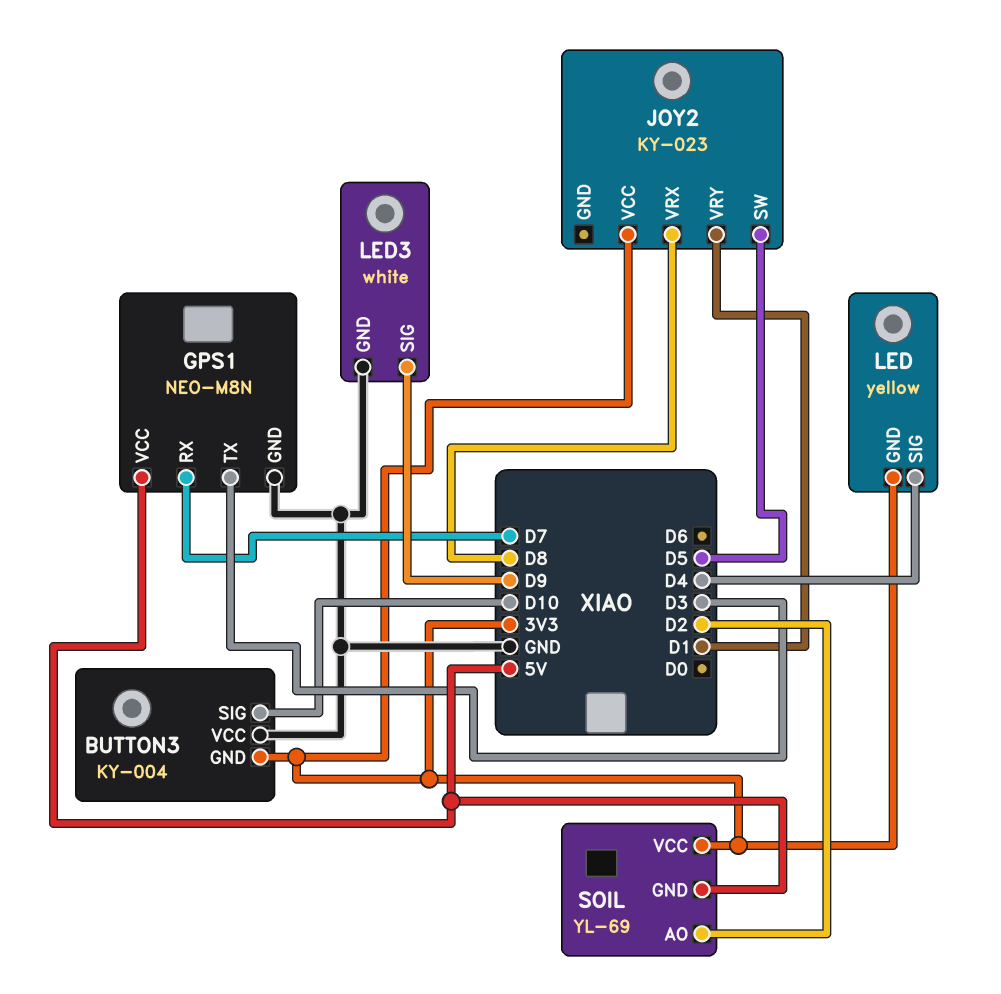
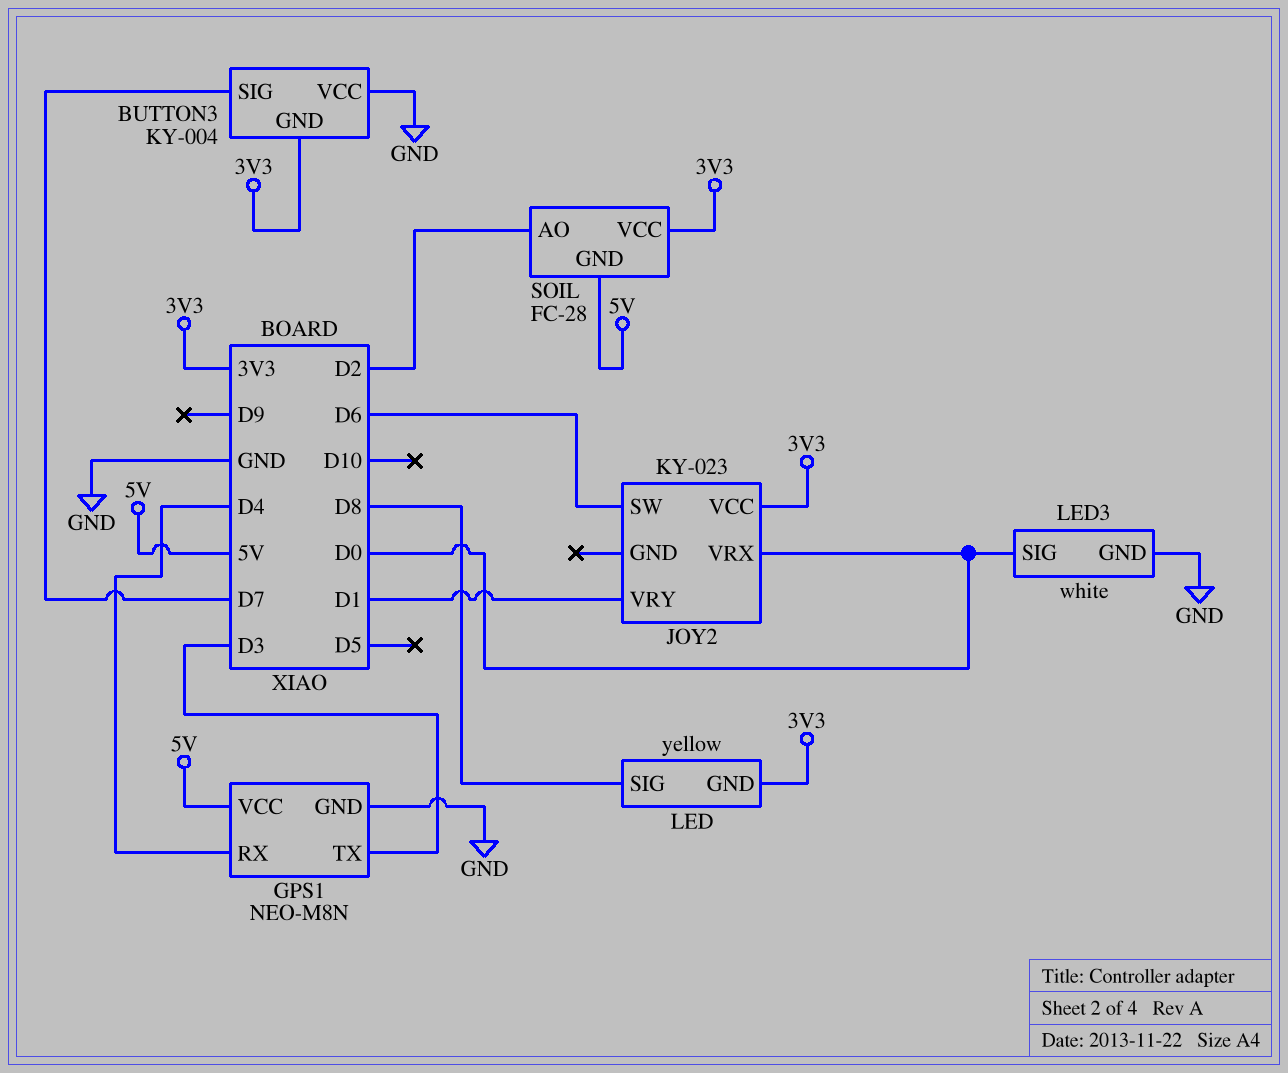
BUTTON3 pin SIG: D10 -> D7
GPS1 pin RX: D7 -> D4
JOY2 pin SW: D5 -> D6
JOY2 pin VRX: D8 -> D0
LED pin SIG: D4 -> D8
LED3 pin SIG: D9 -> D0
SOIL: YL-69 -> FC-28

